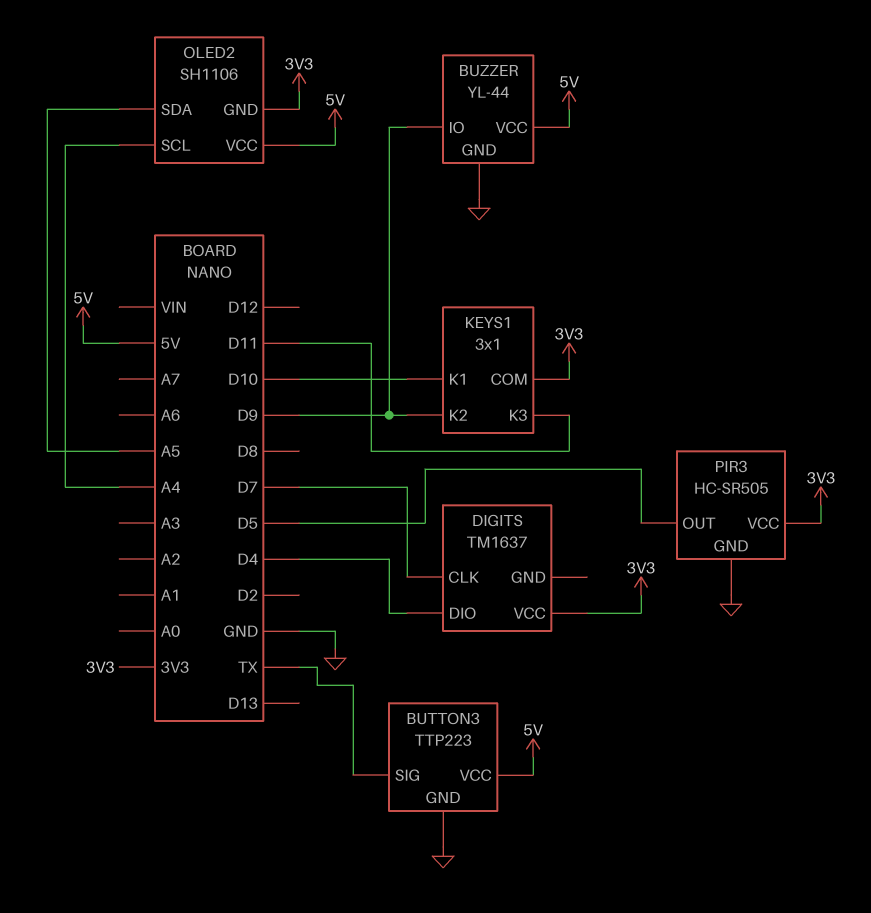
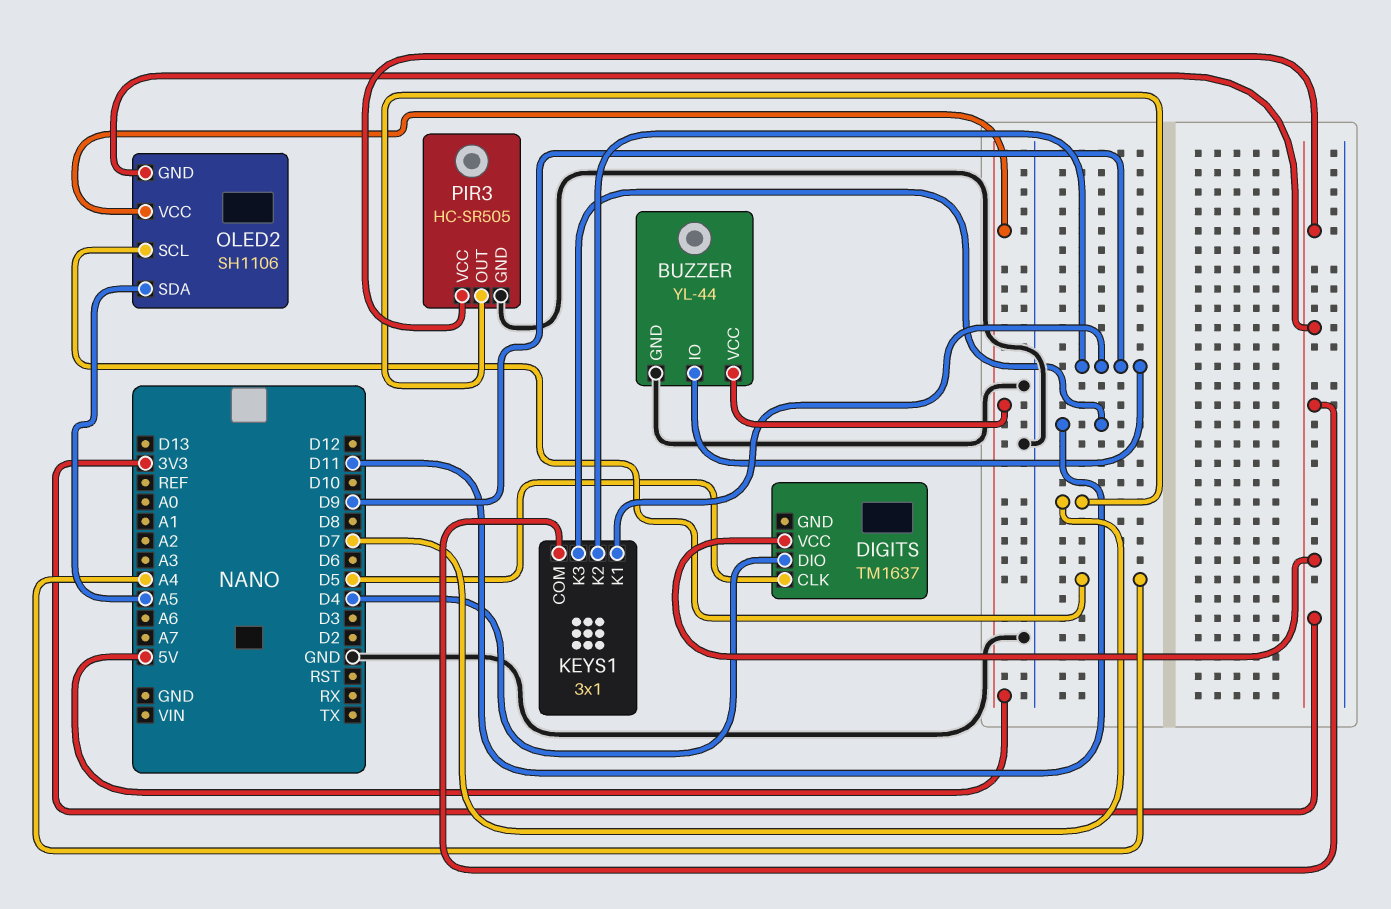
BUTTON3: TTP223 -> none
BUTTON3 pin GND: GND -> none
BUTTON3 pin SIG: TX -> none
BUTTON3 pin VCC: 5V -> none
DIGITS pin CLK: D7 -> D5
KEYS1 pin K1: D10 -> D9
PIR3 pin OUT: D5 -> D7

